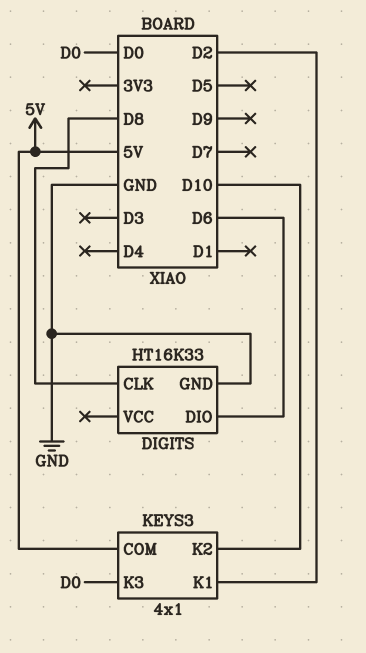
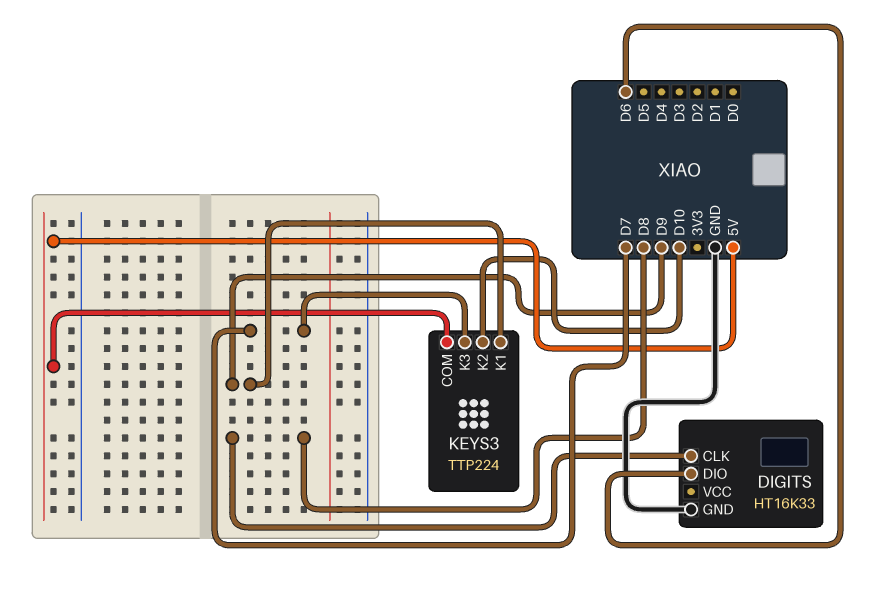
KEYS3: 4x1 -> TTP224
KEYS3 pin K1: D2 -> D9
KEYS3 pin K3: D0 -> D7

